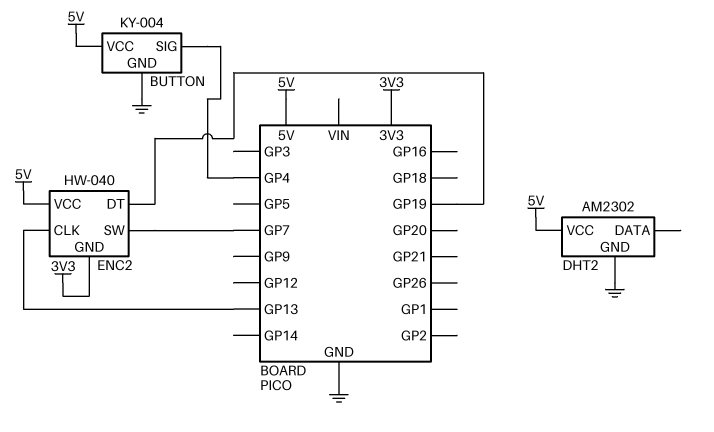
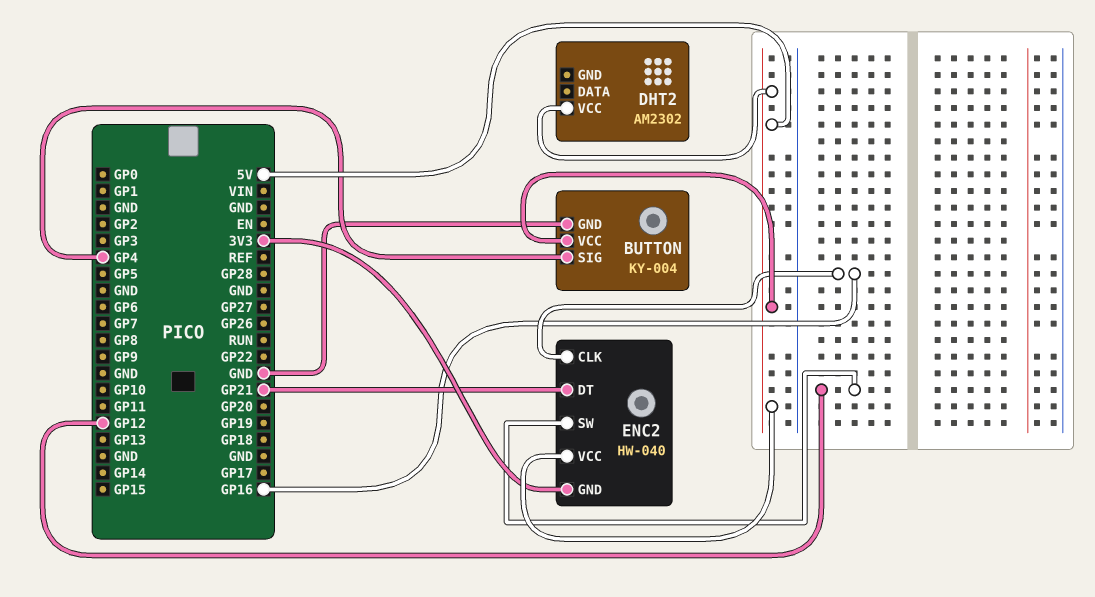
DHT2 pin GND: GND -> none
ENC2 pin CLK: GP13 -> GP16
ENC2 pin DT: GP19 -> GP21
ENC2 pin SW: GP7 -> GP12

